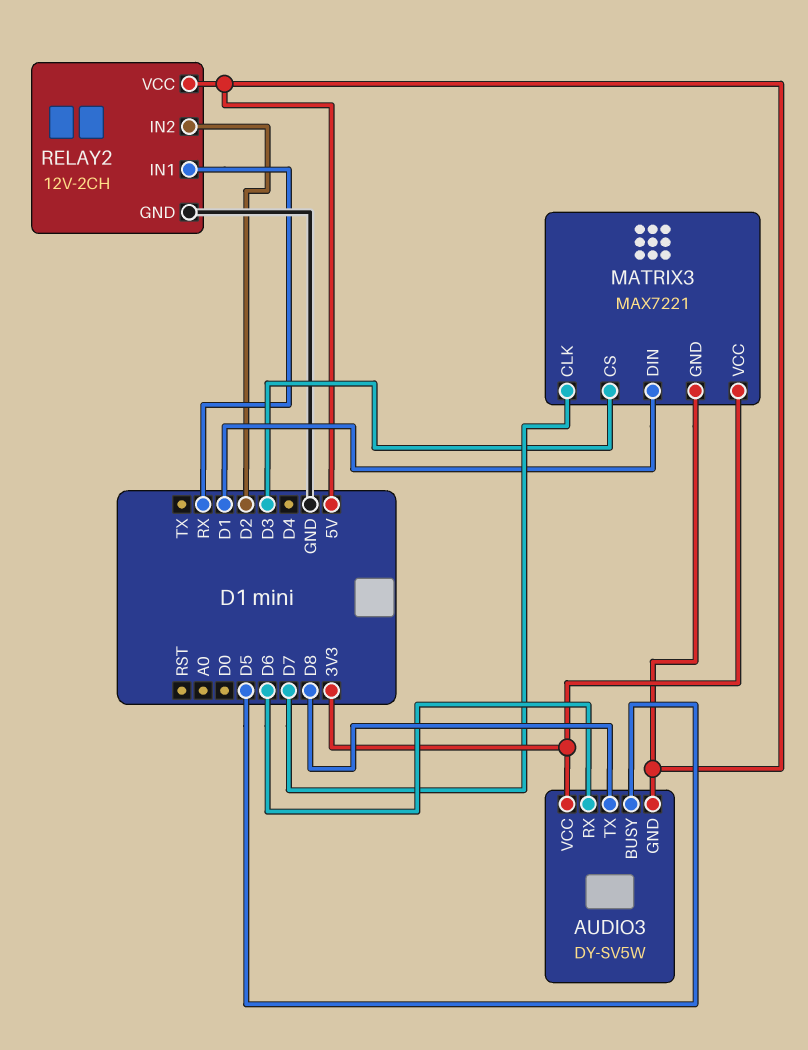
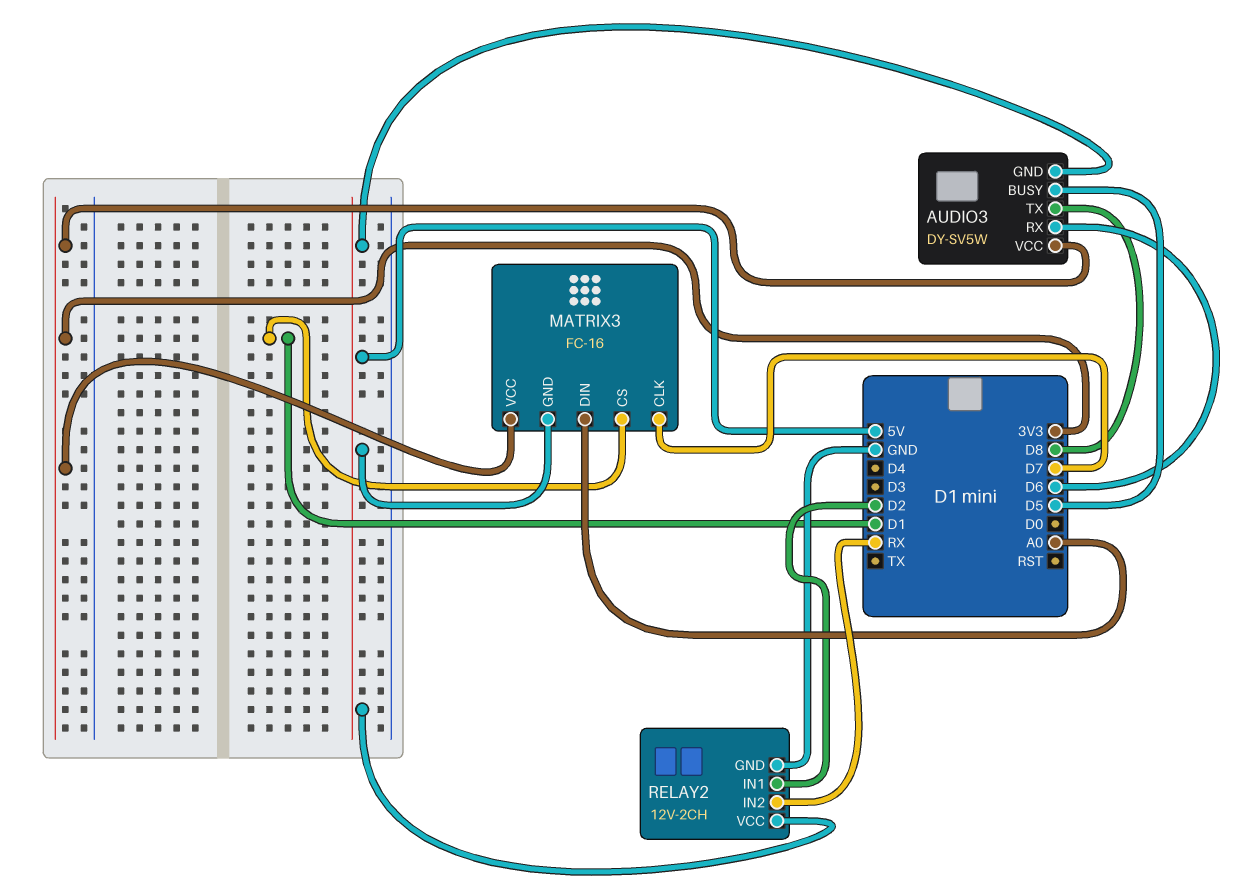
MATRIX3: MAX7221 -> FC-16
MATRIX3 pin CS: D3 -> D1
MATRIX3 pin DIN: D1 -> A0
RELAY2 pin IN1: RX -> D2
RELAY2 pin IN2: D2 -> RX

